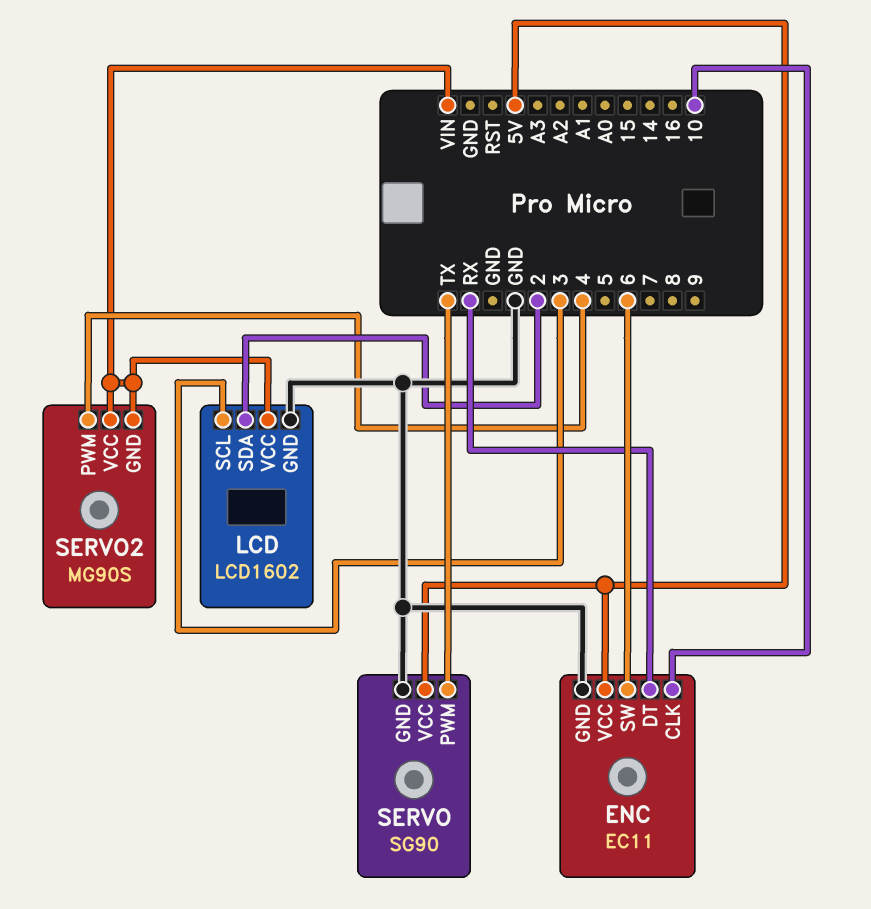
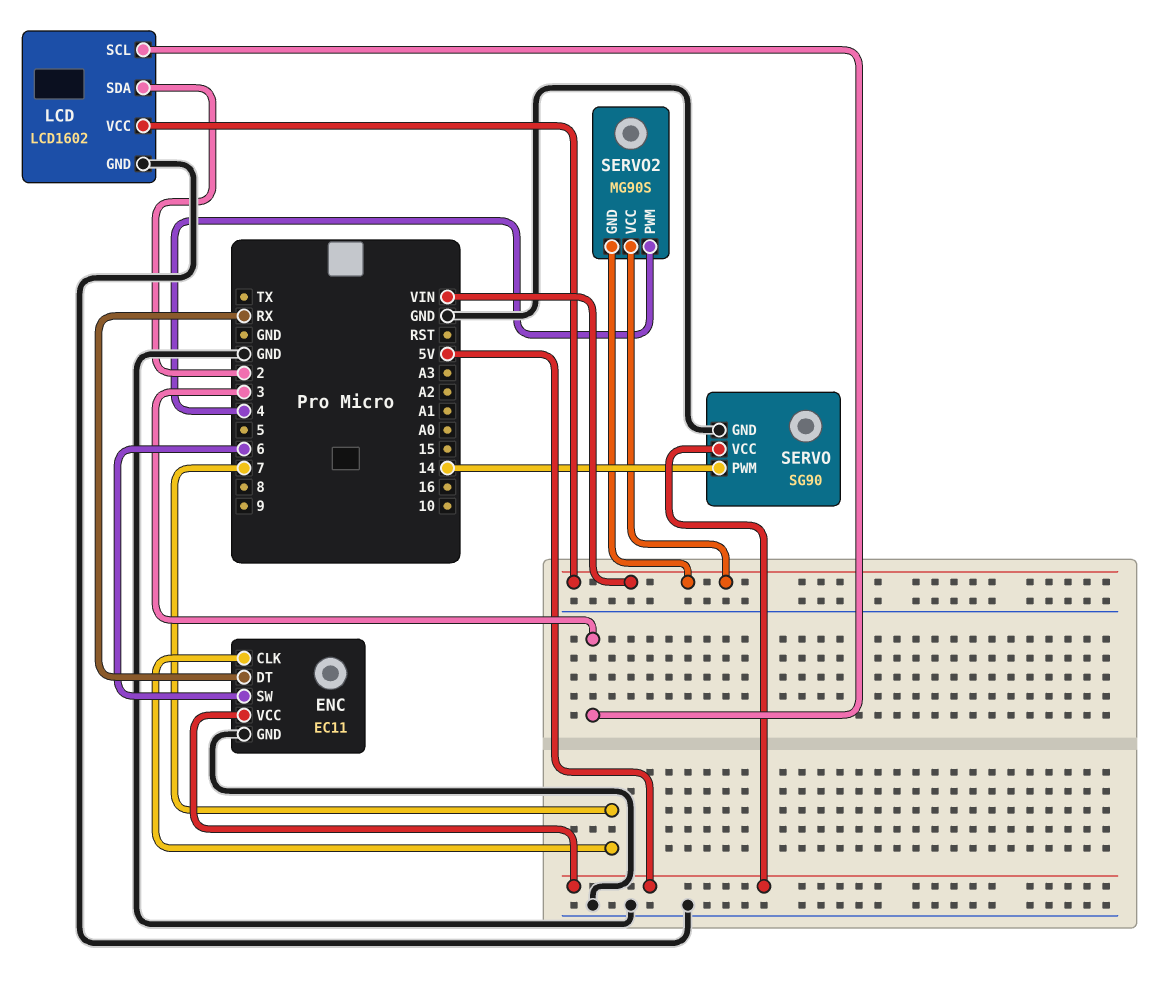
ENC pin CLK: 10 -> 7
SERVO pin PWM: TX -> 14

